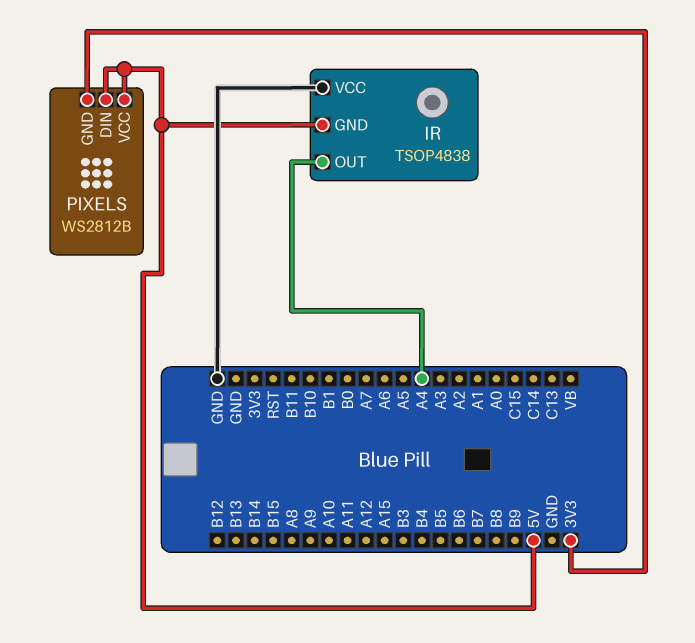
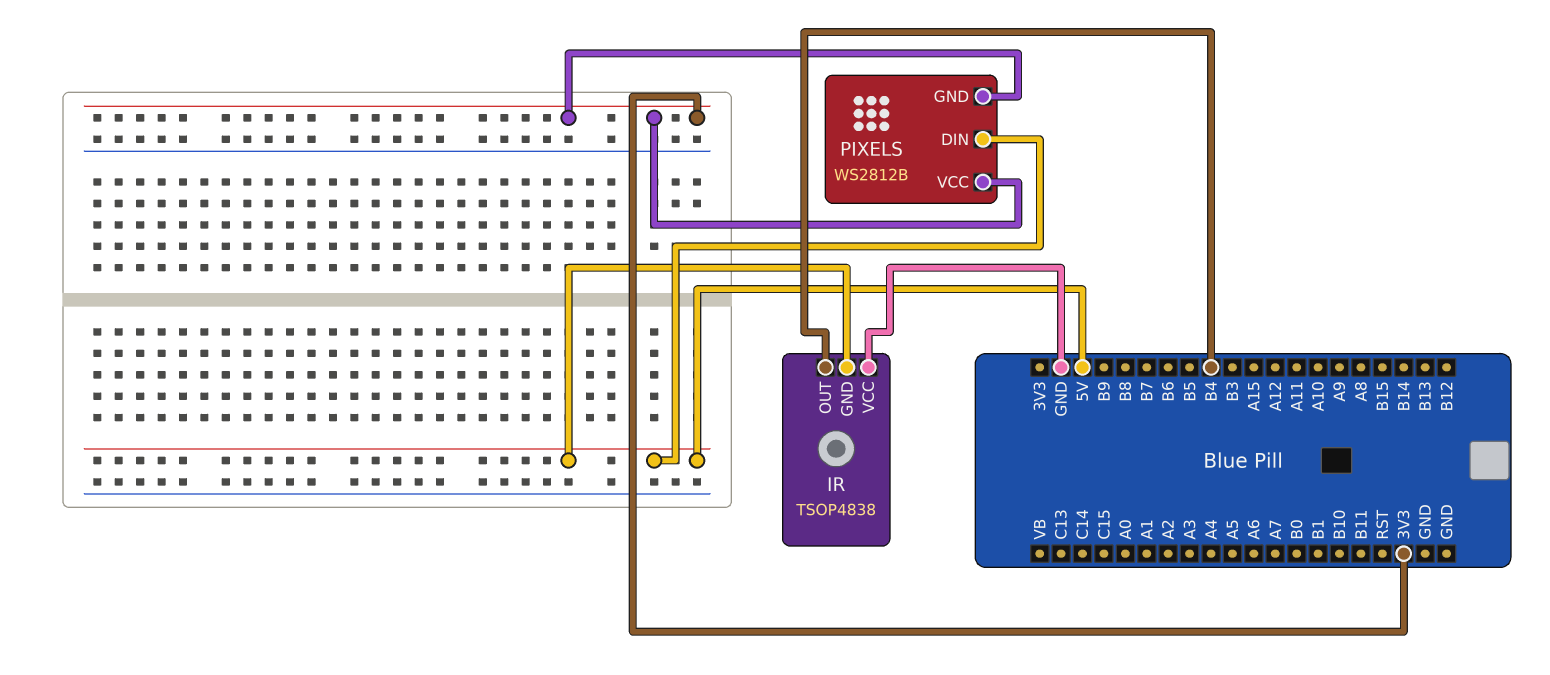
IR pin OUT: A4 -> B4
PIXELS pin VCC: 5V -> 3V3

